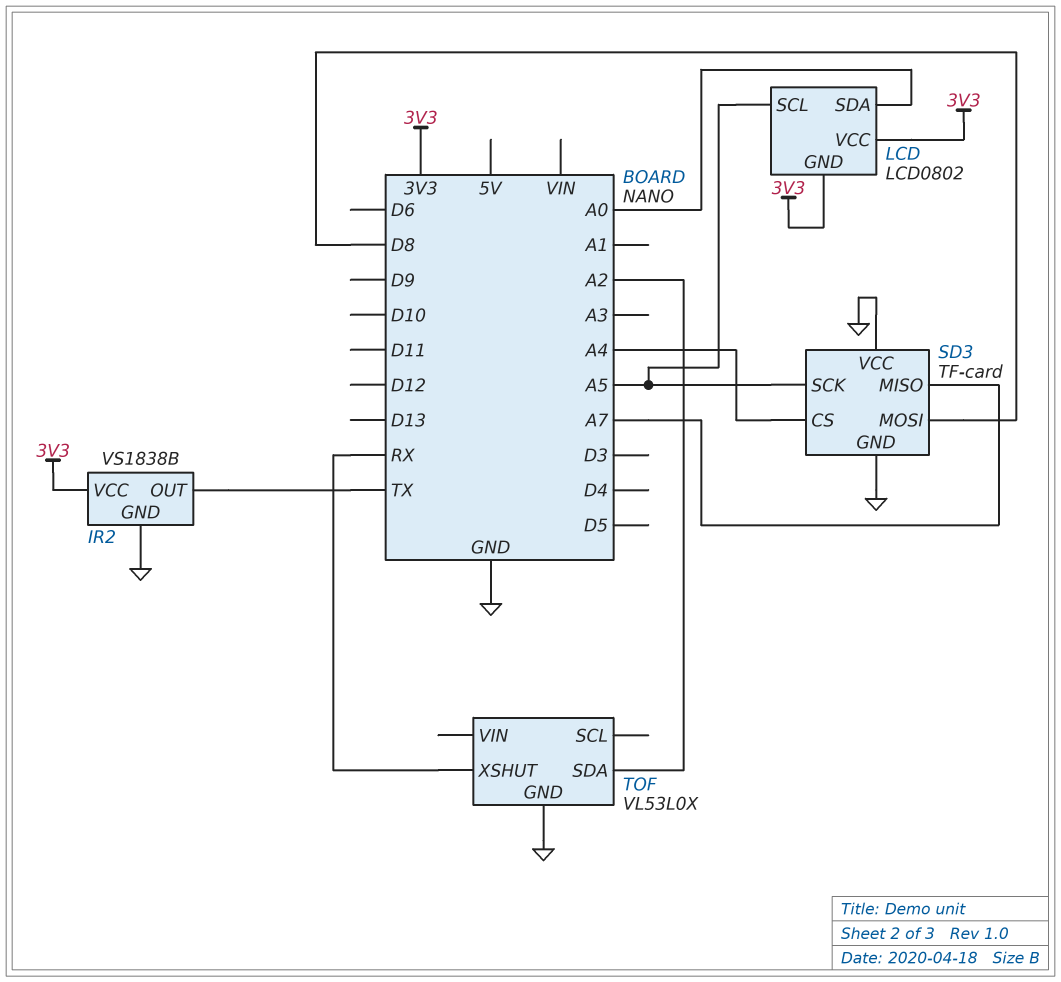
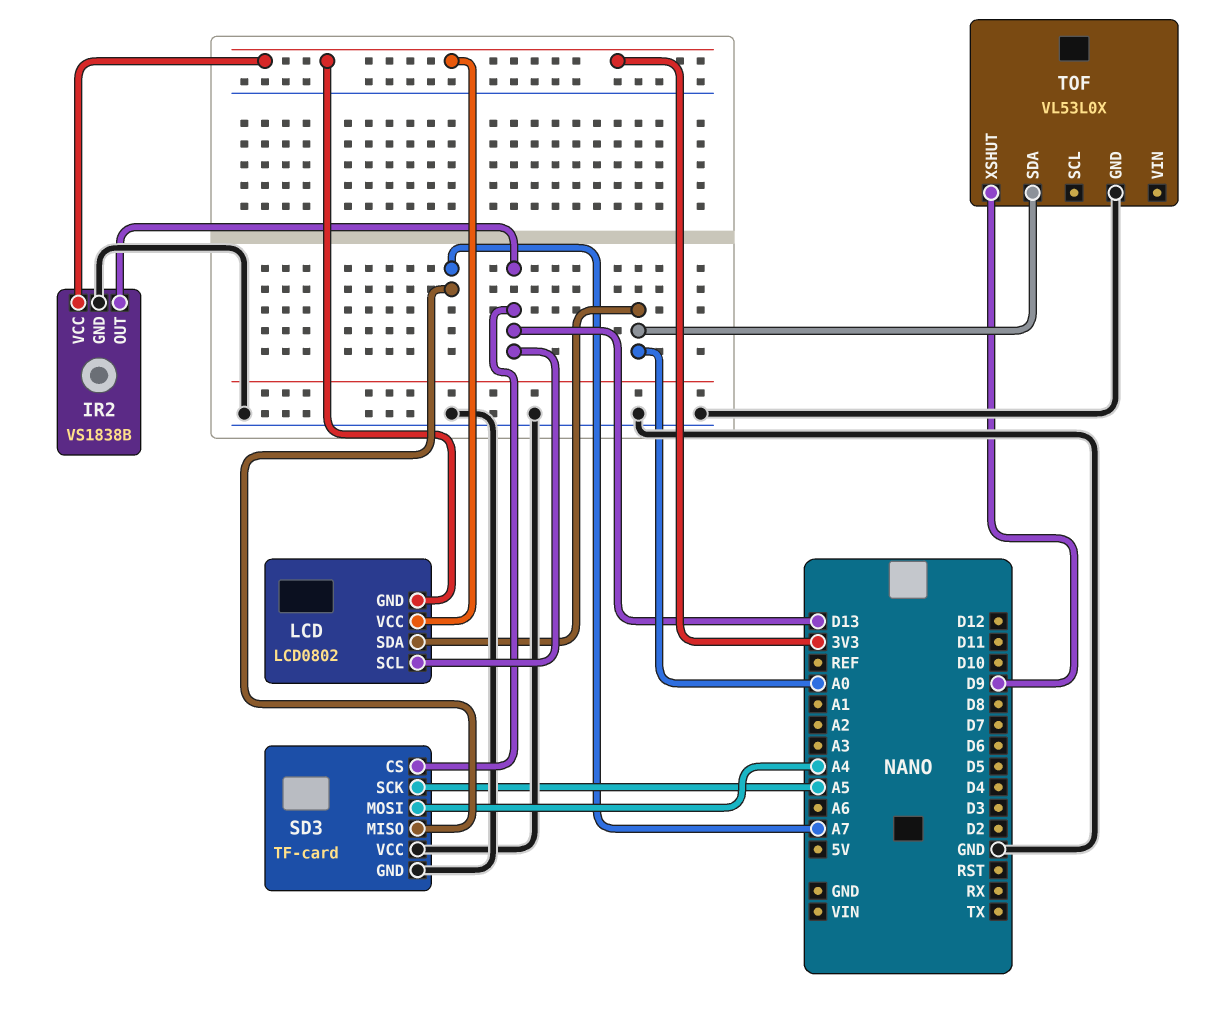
IR2 pin OUT: TX -> D13
LCD pin SCL: A5 -> D13
SD3 pin CS: A4 -> D13
SD3 pin MOSI: D8 -> A4
TOF pin SDA: A2 -> A0
TOF pin XSHUT: RX -> D9

